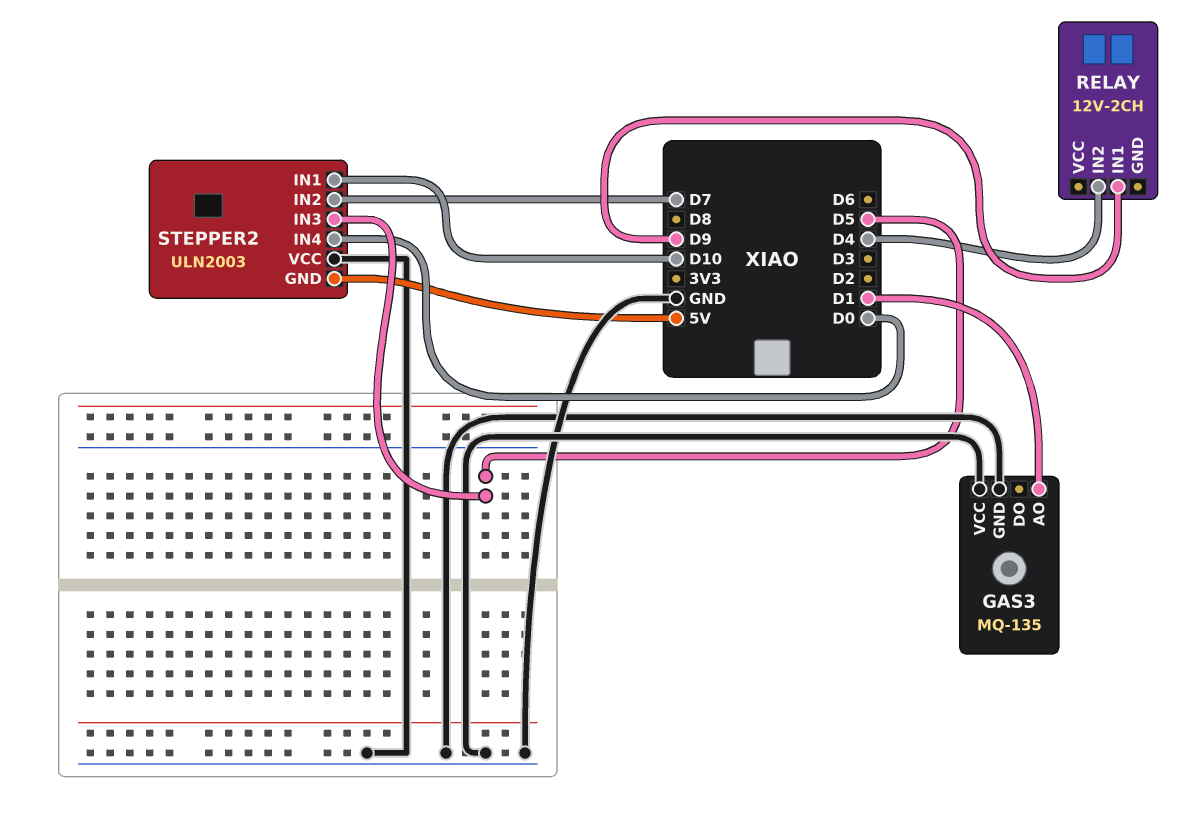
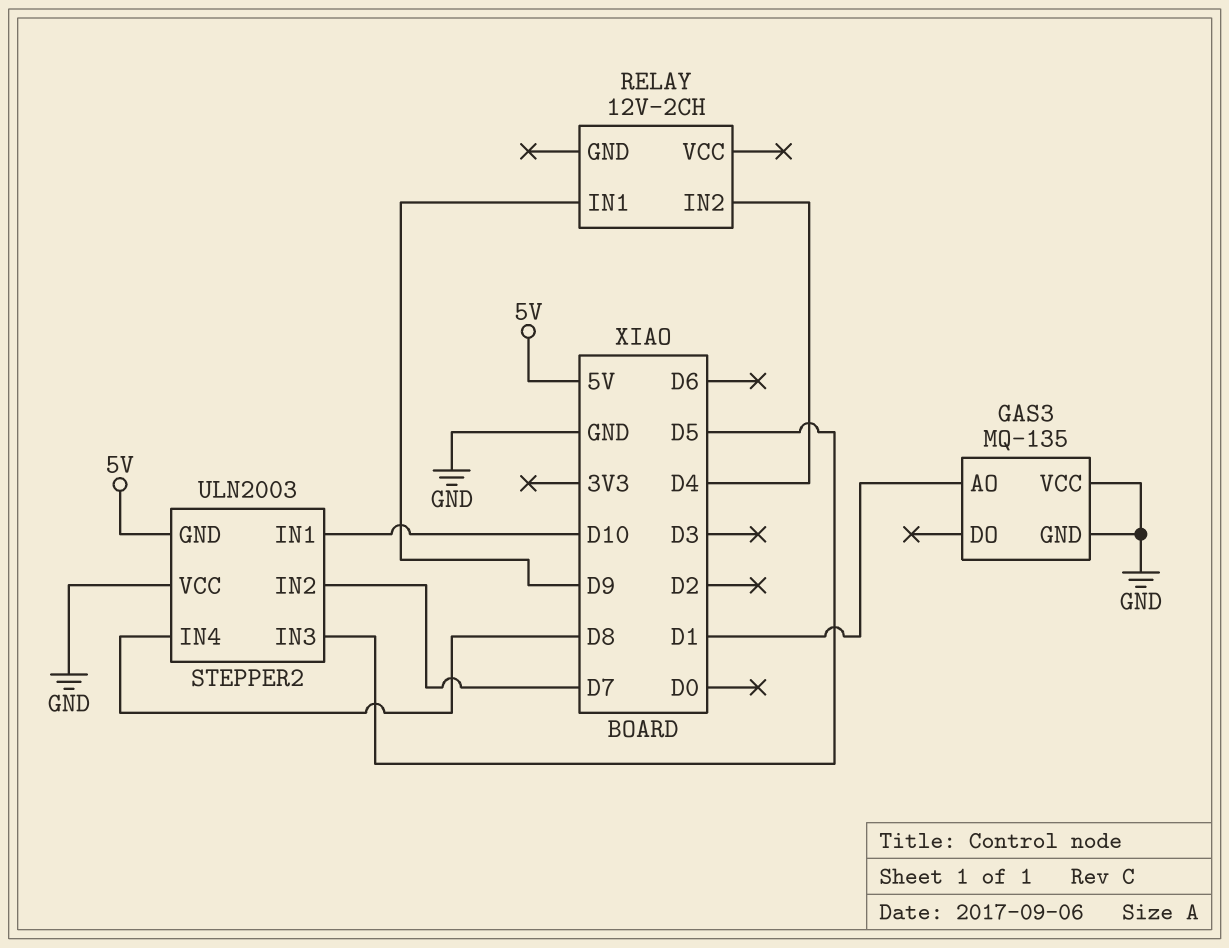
STEPPER2 pin IN4: D0 -> D8

